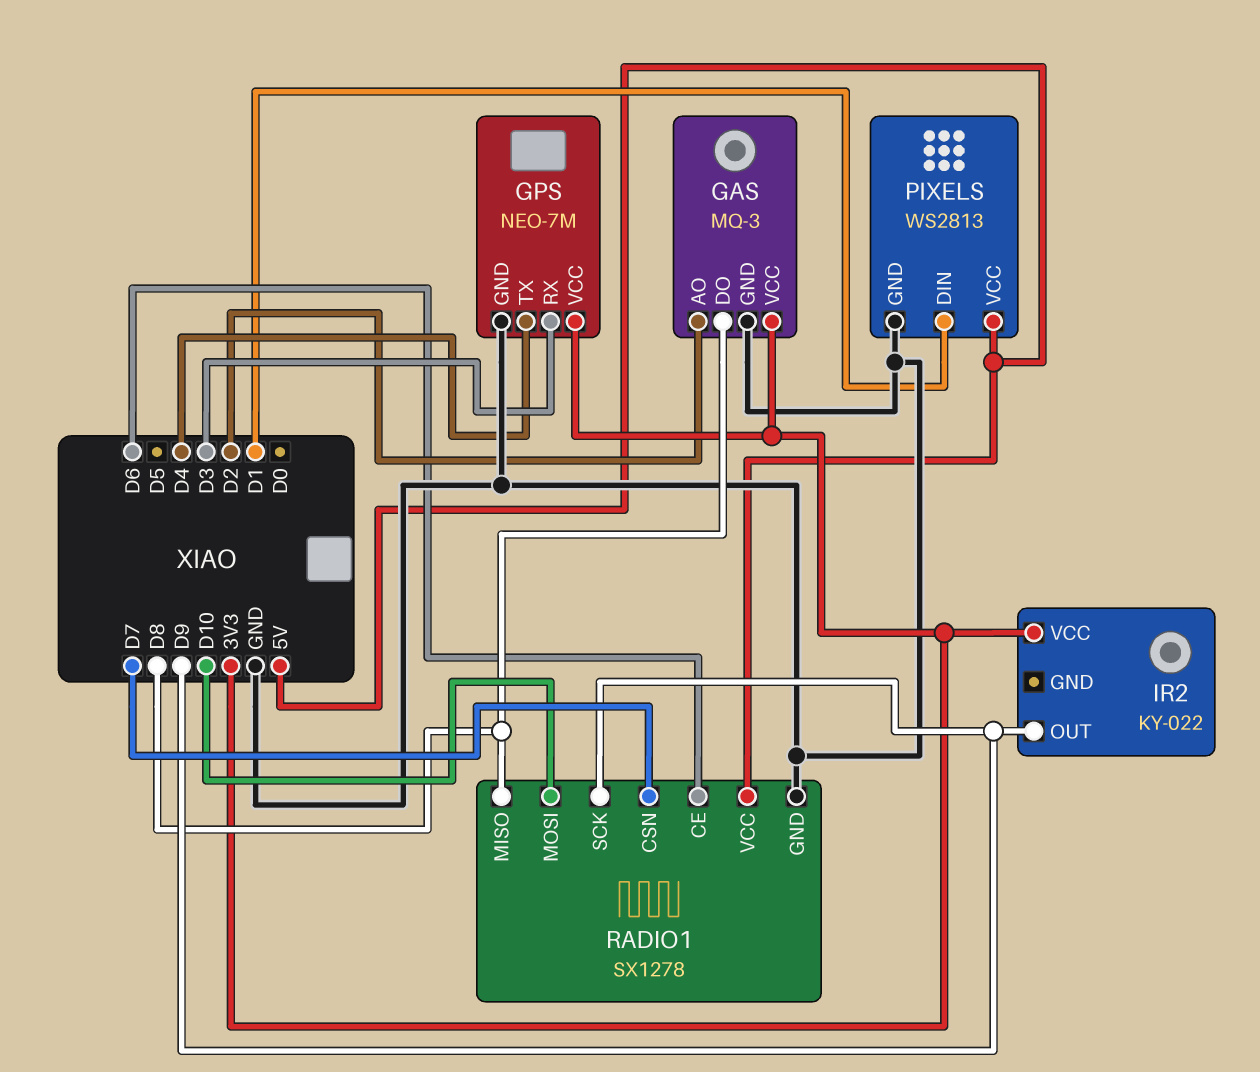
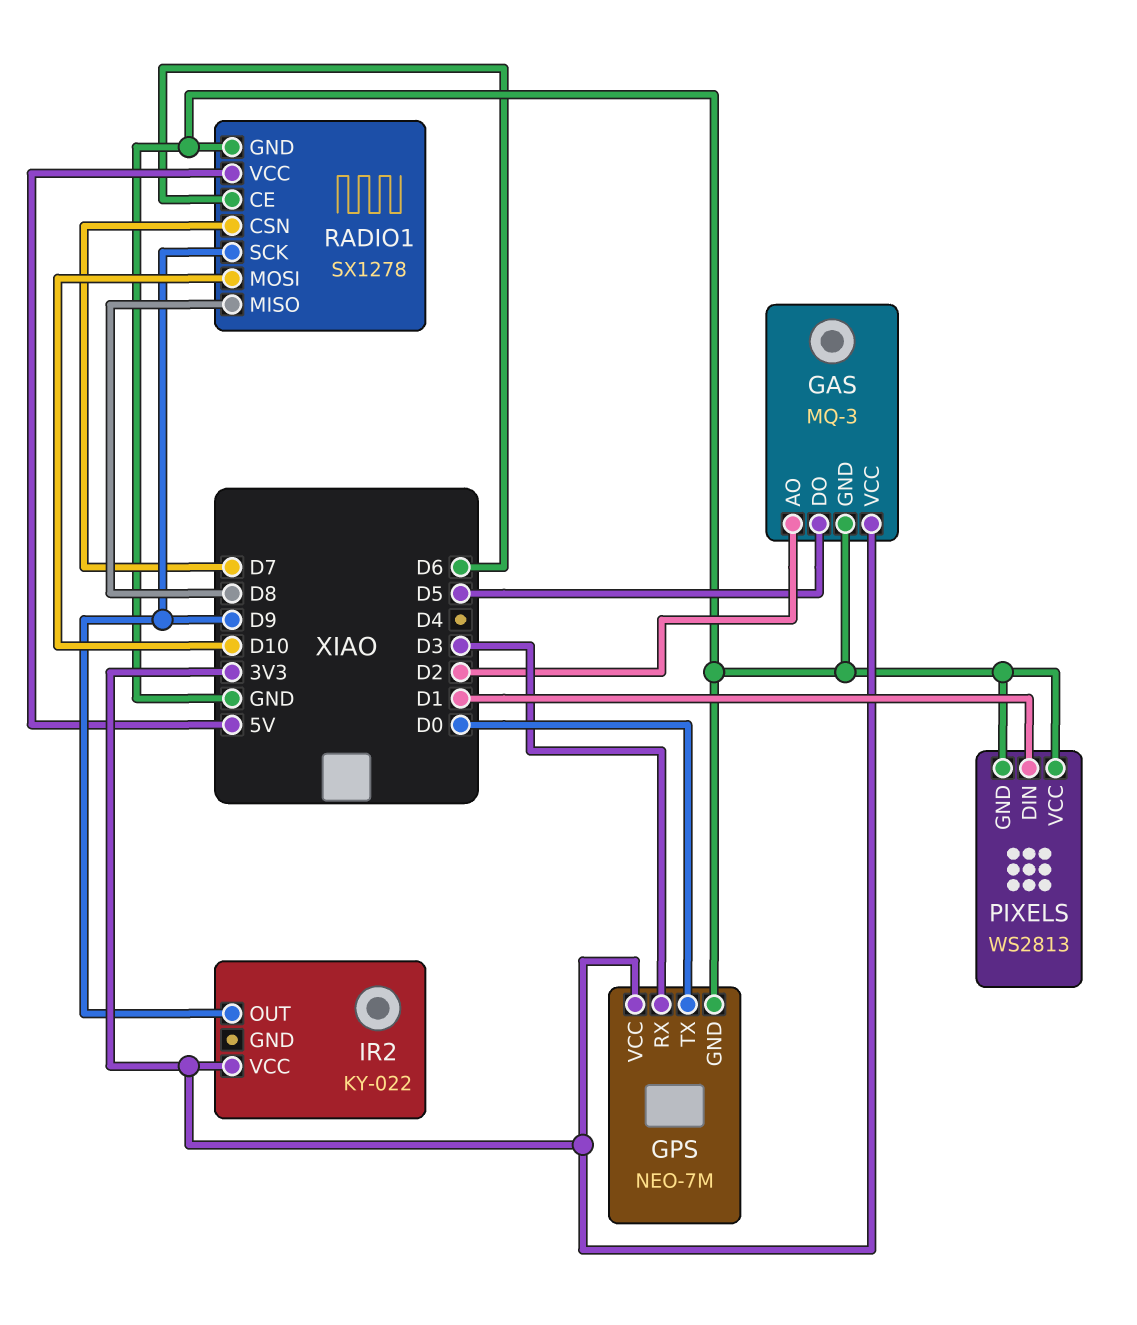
GAS pin DO: D8 -> D5
GPS pin TX: D4 -> D0
PIXELS pin VCC: 5V -> GND

